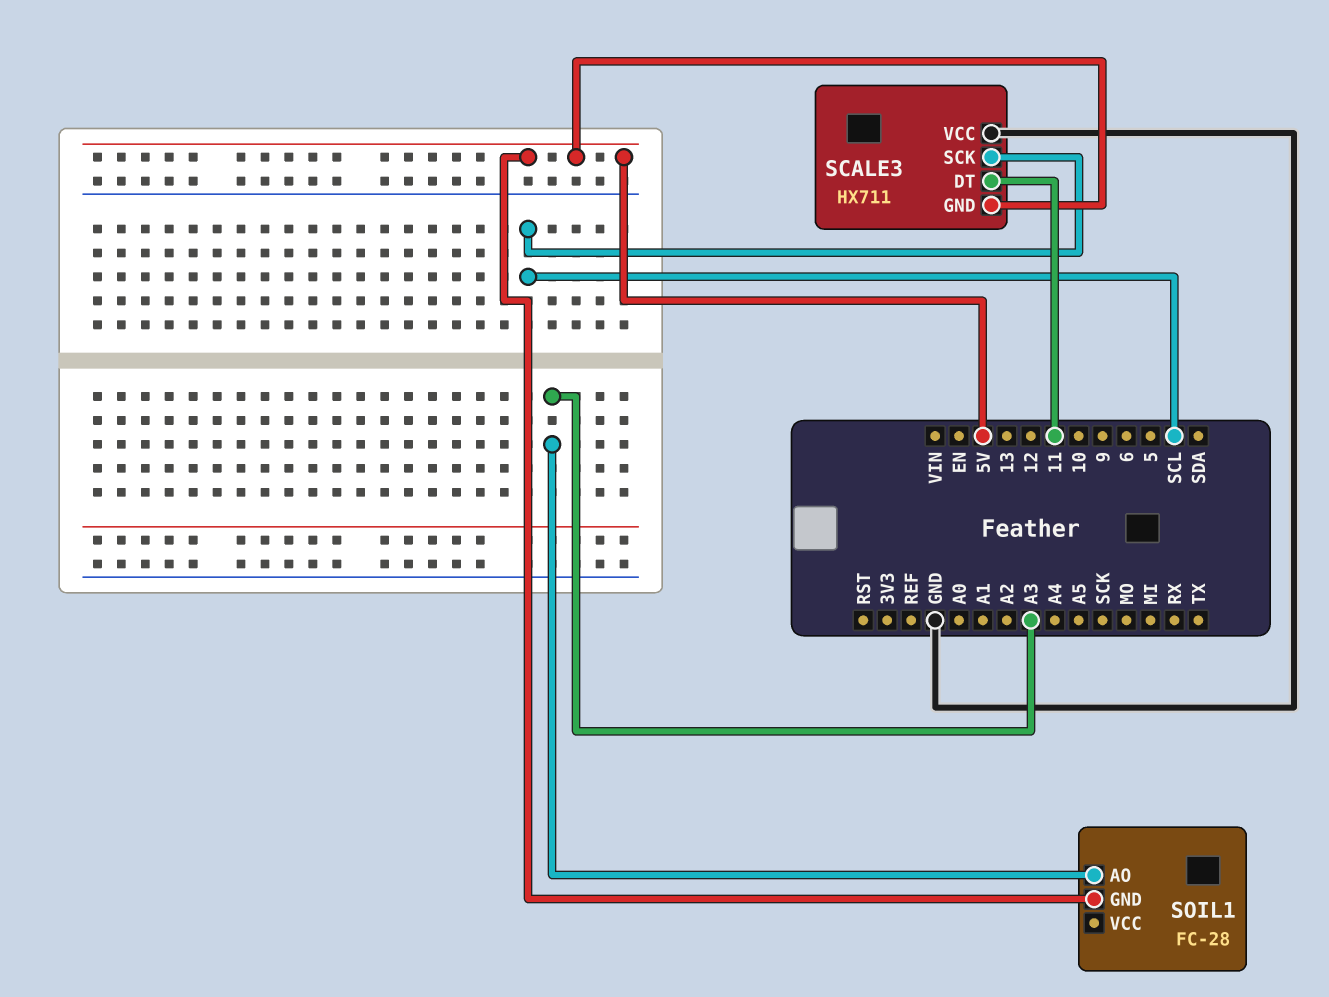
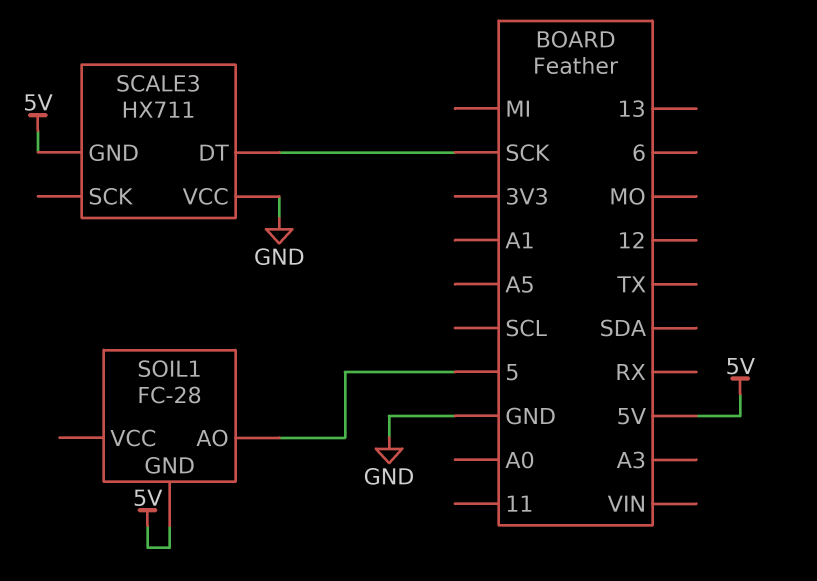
SCALE3 pin DT: 11 -> SCK
SCALE3 pin SCK: SCL -> none
SOIL1 pin AO: A3 -> 5

